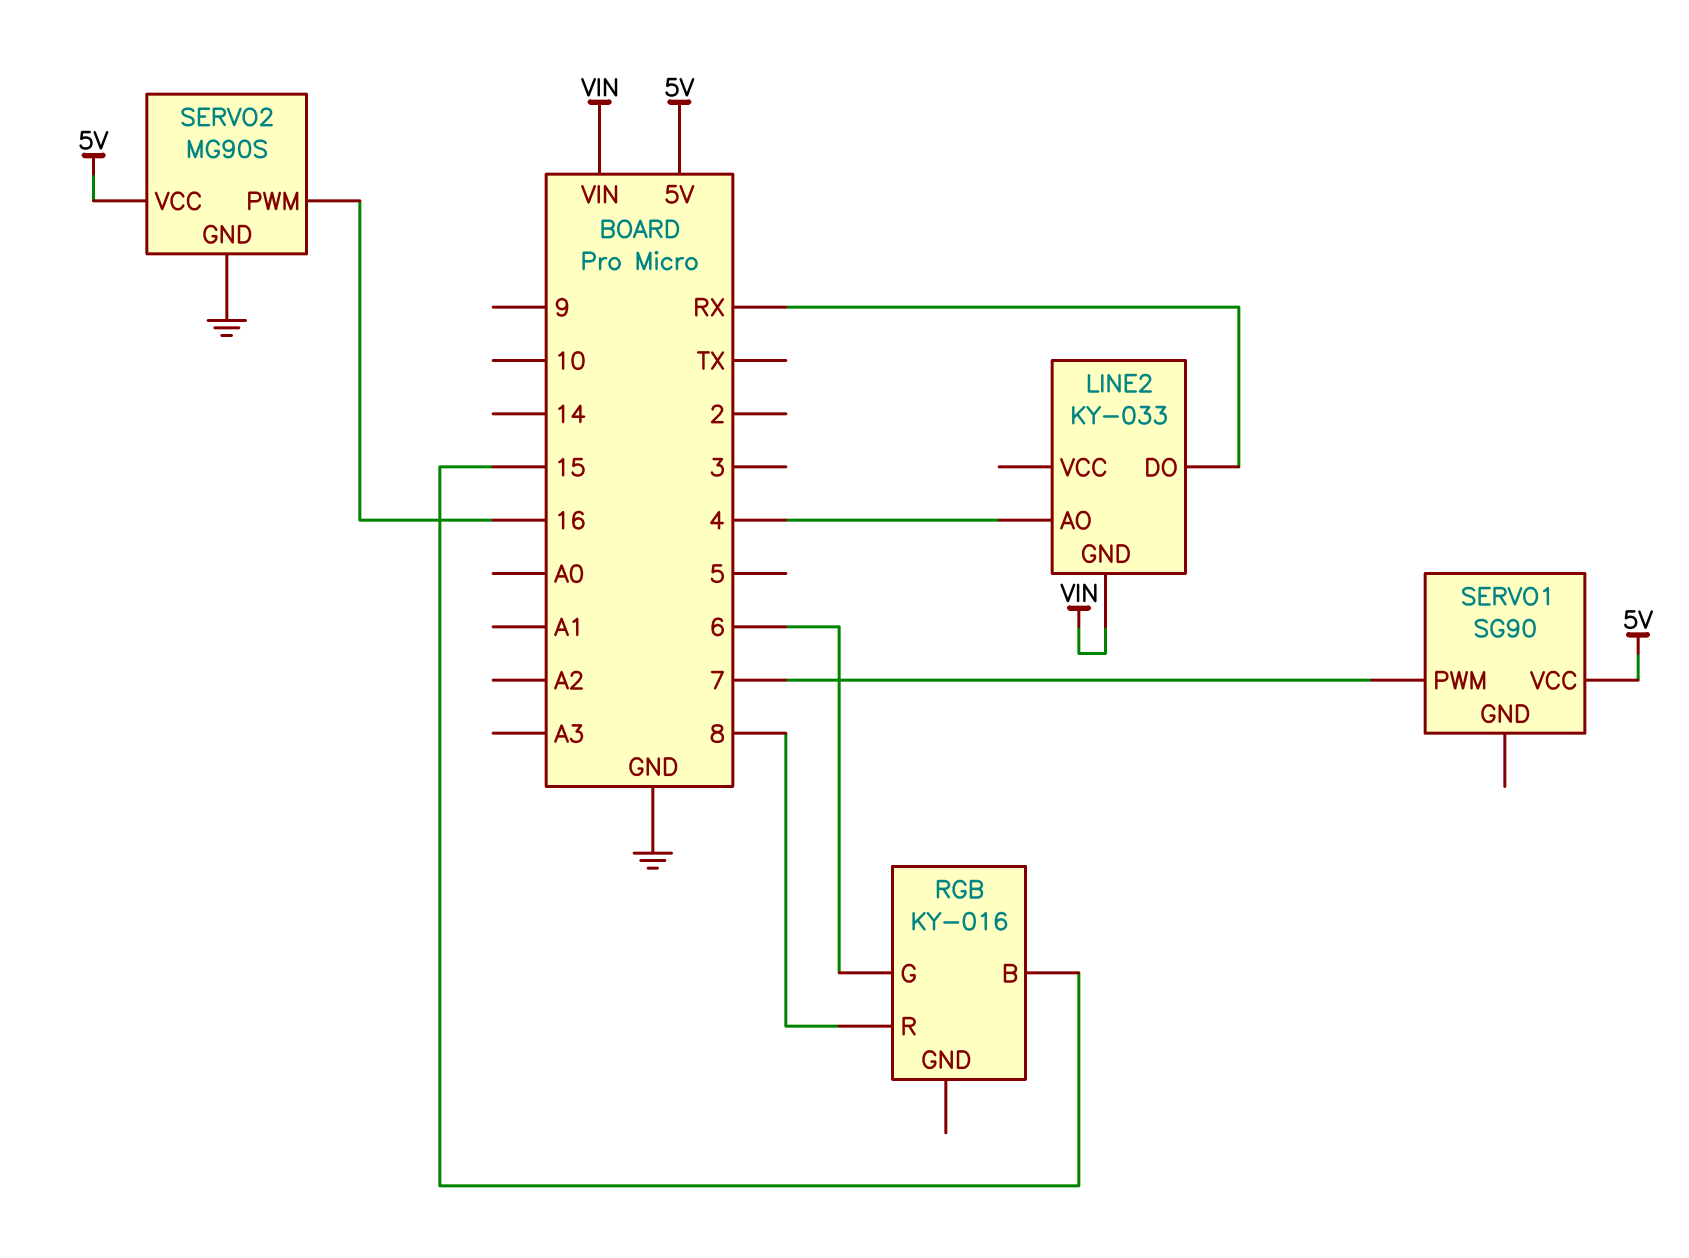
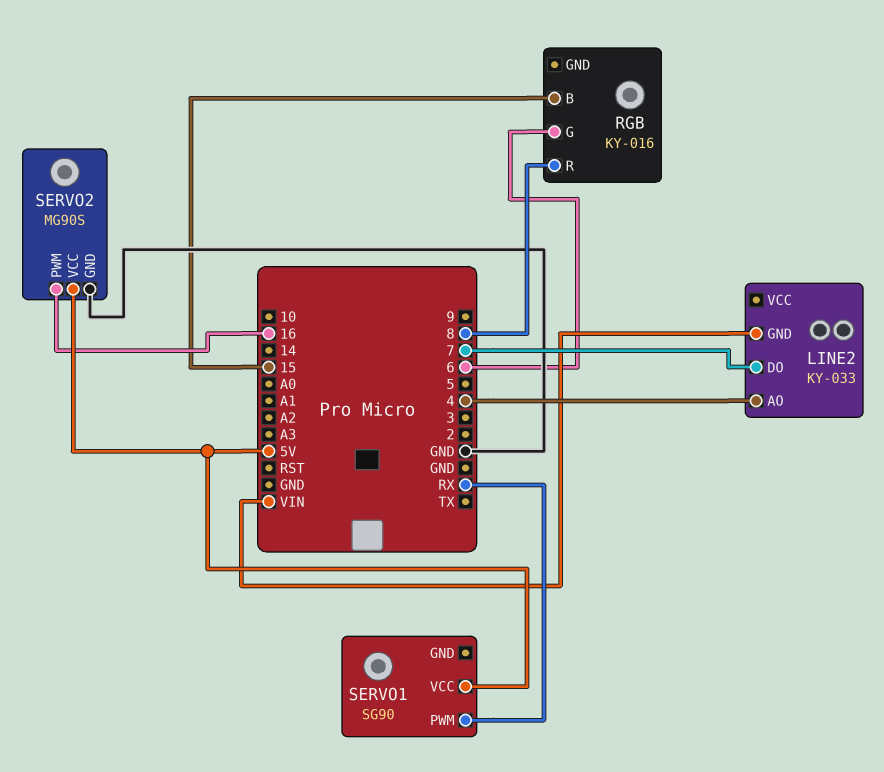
LINE2 pin DO: RX -> 7
SERVO1 pin PWM: 7 -> RX

